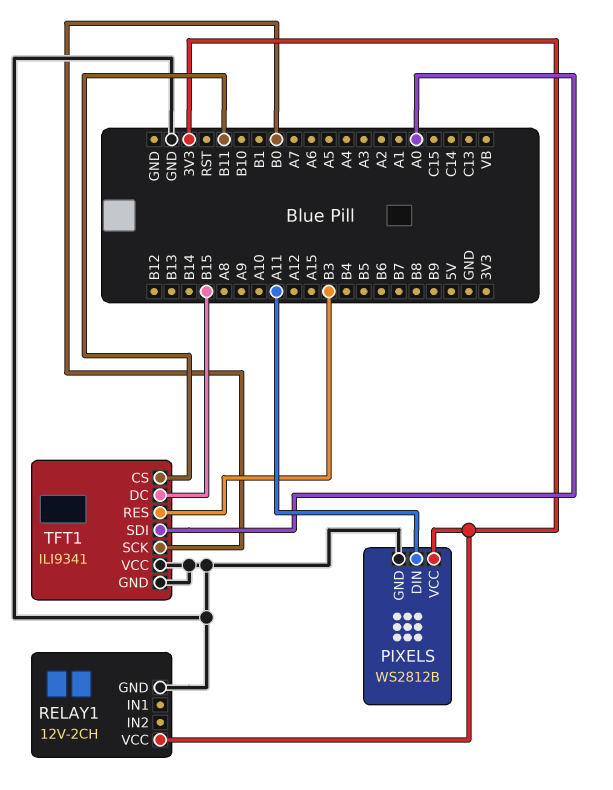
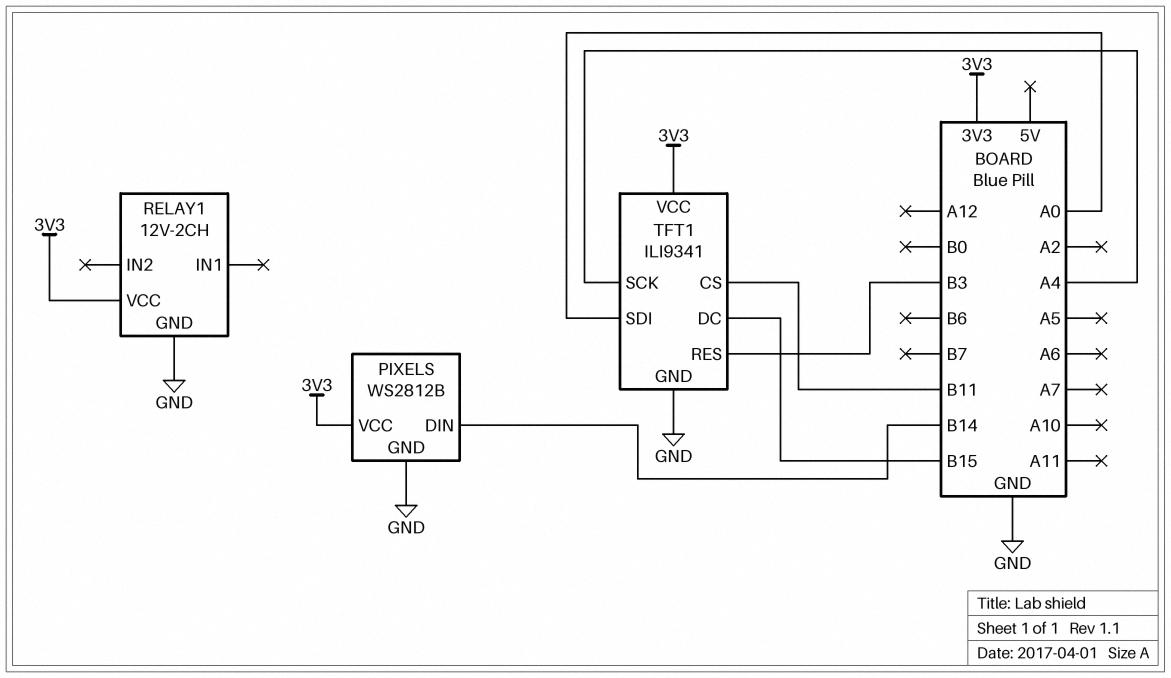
PIXELS pin DIN: A11 -> B14
TFT1 pin SCK: B0 -> A4
TFT1 pin VCC: GND -> 3V3

